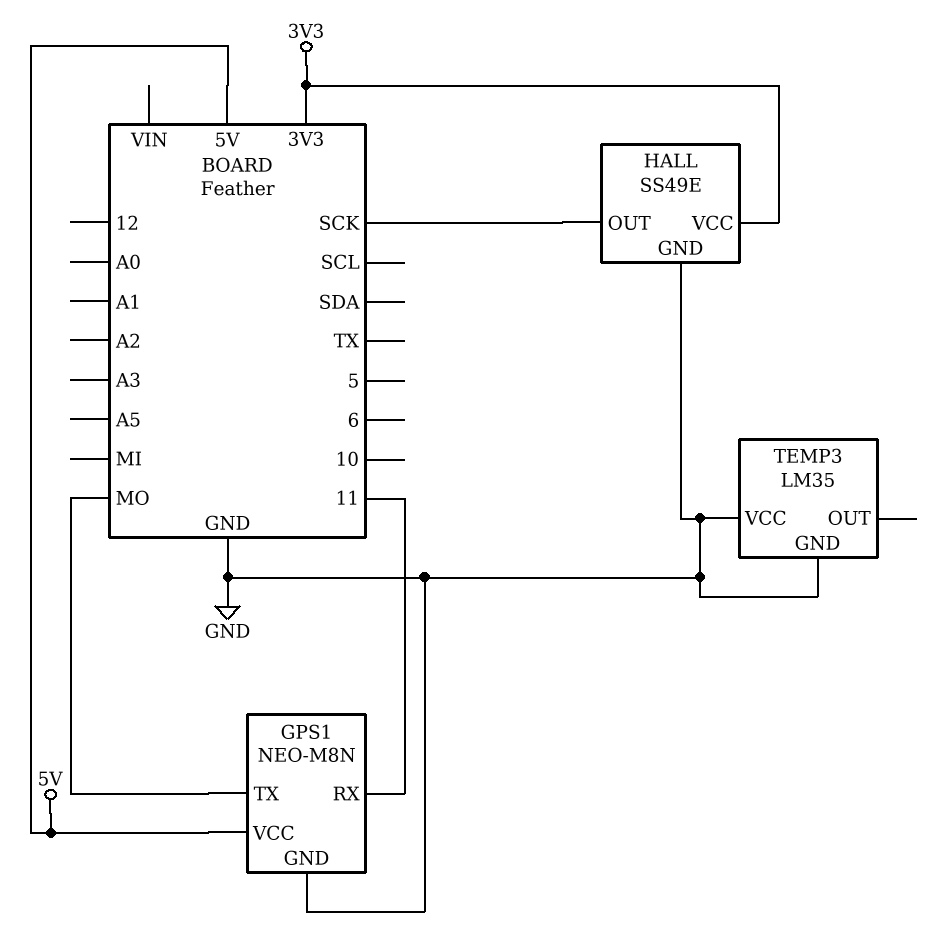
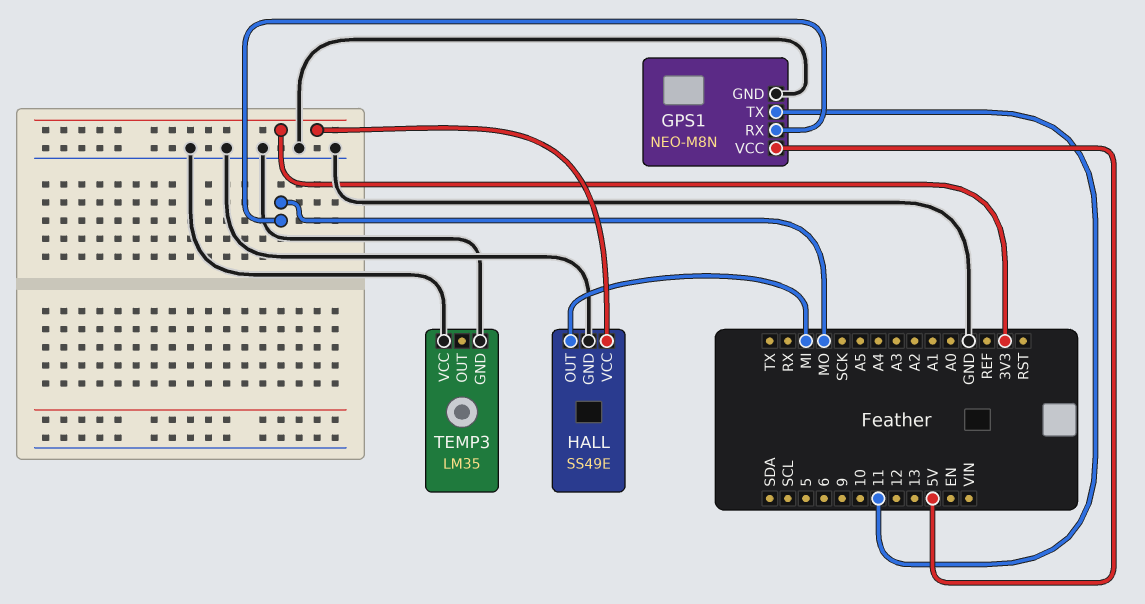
GPS1 pin RX: 11 -> MO
GPS1 pin TX: MO -> 11
HALL pin OUT: SCK -> MI

